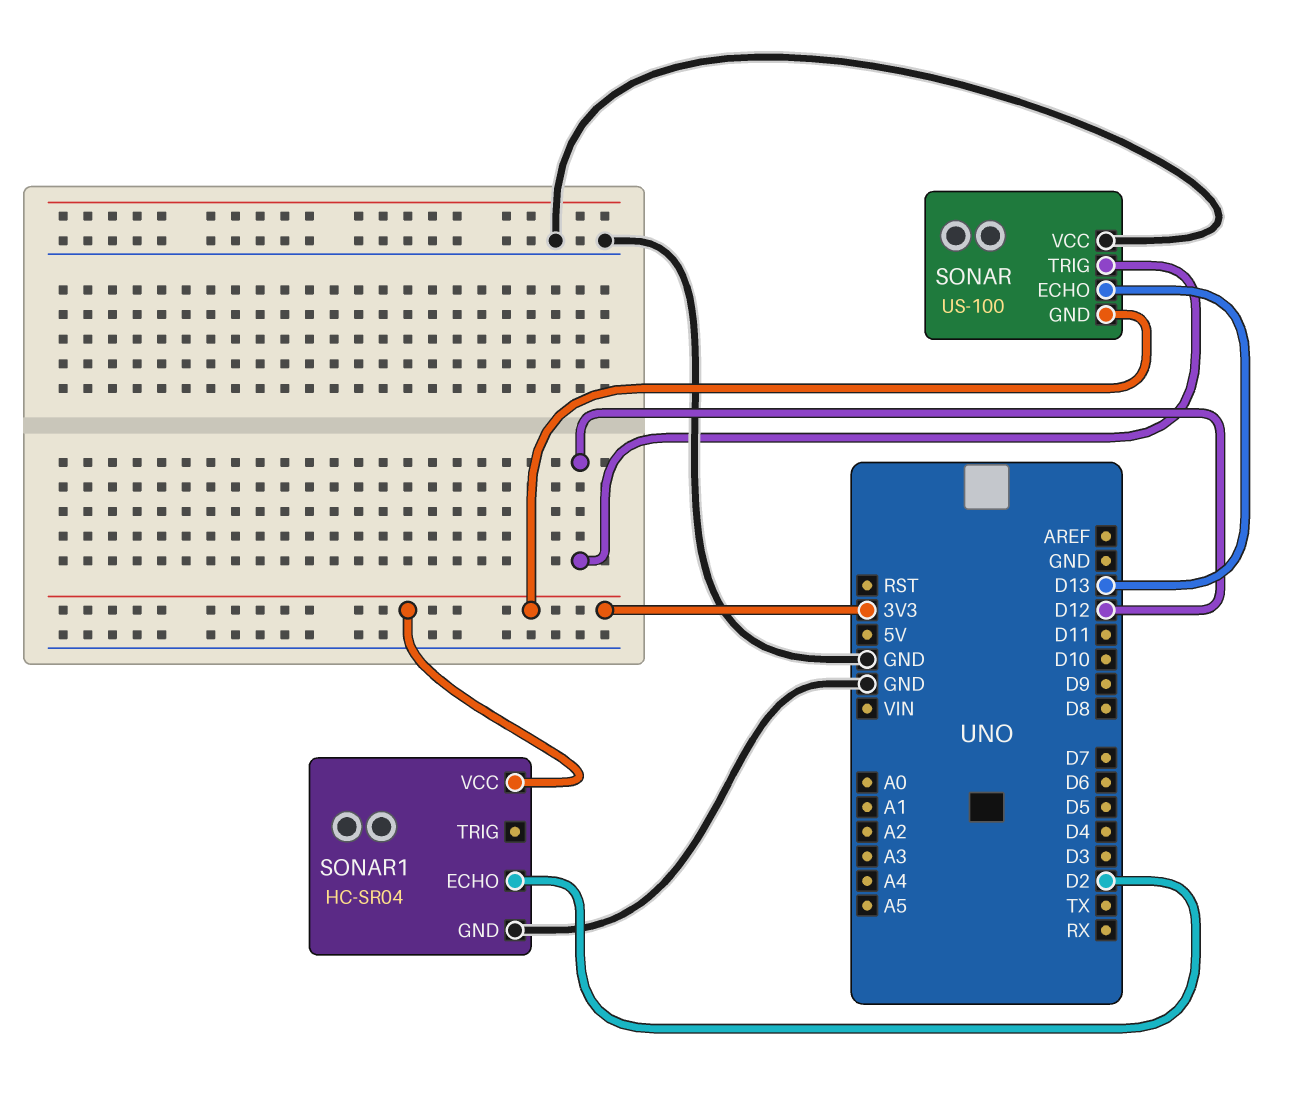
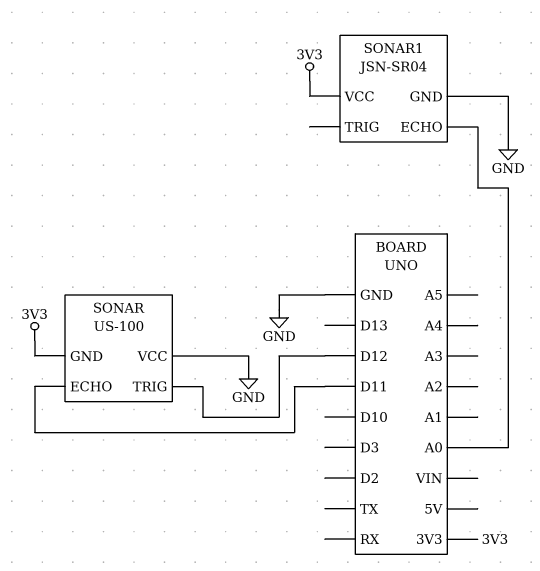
SONAR pin ECHO: D13 -> D11
SONAR1: HC-SR04 -> JSN-SR04
SONAR1 pin ECHO: D2 -> A0

